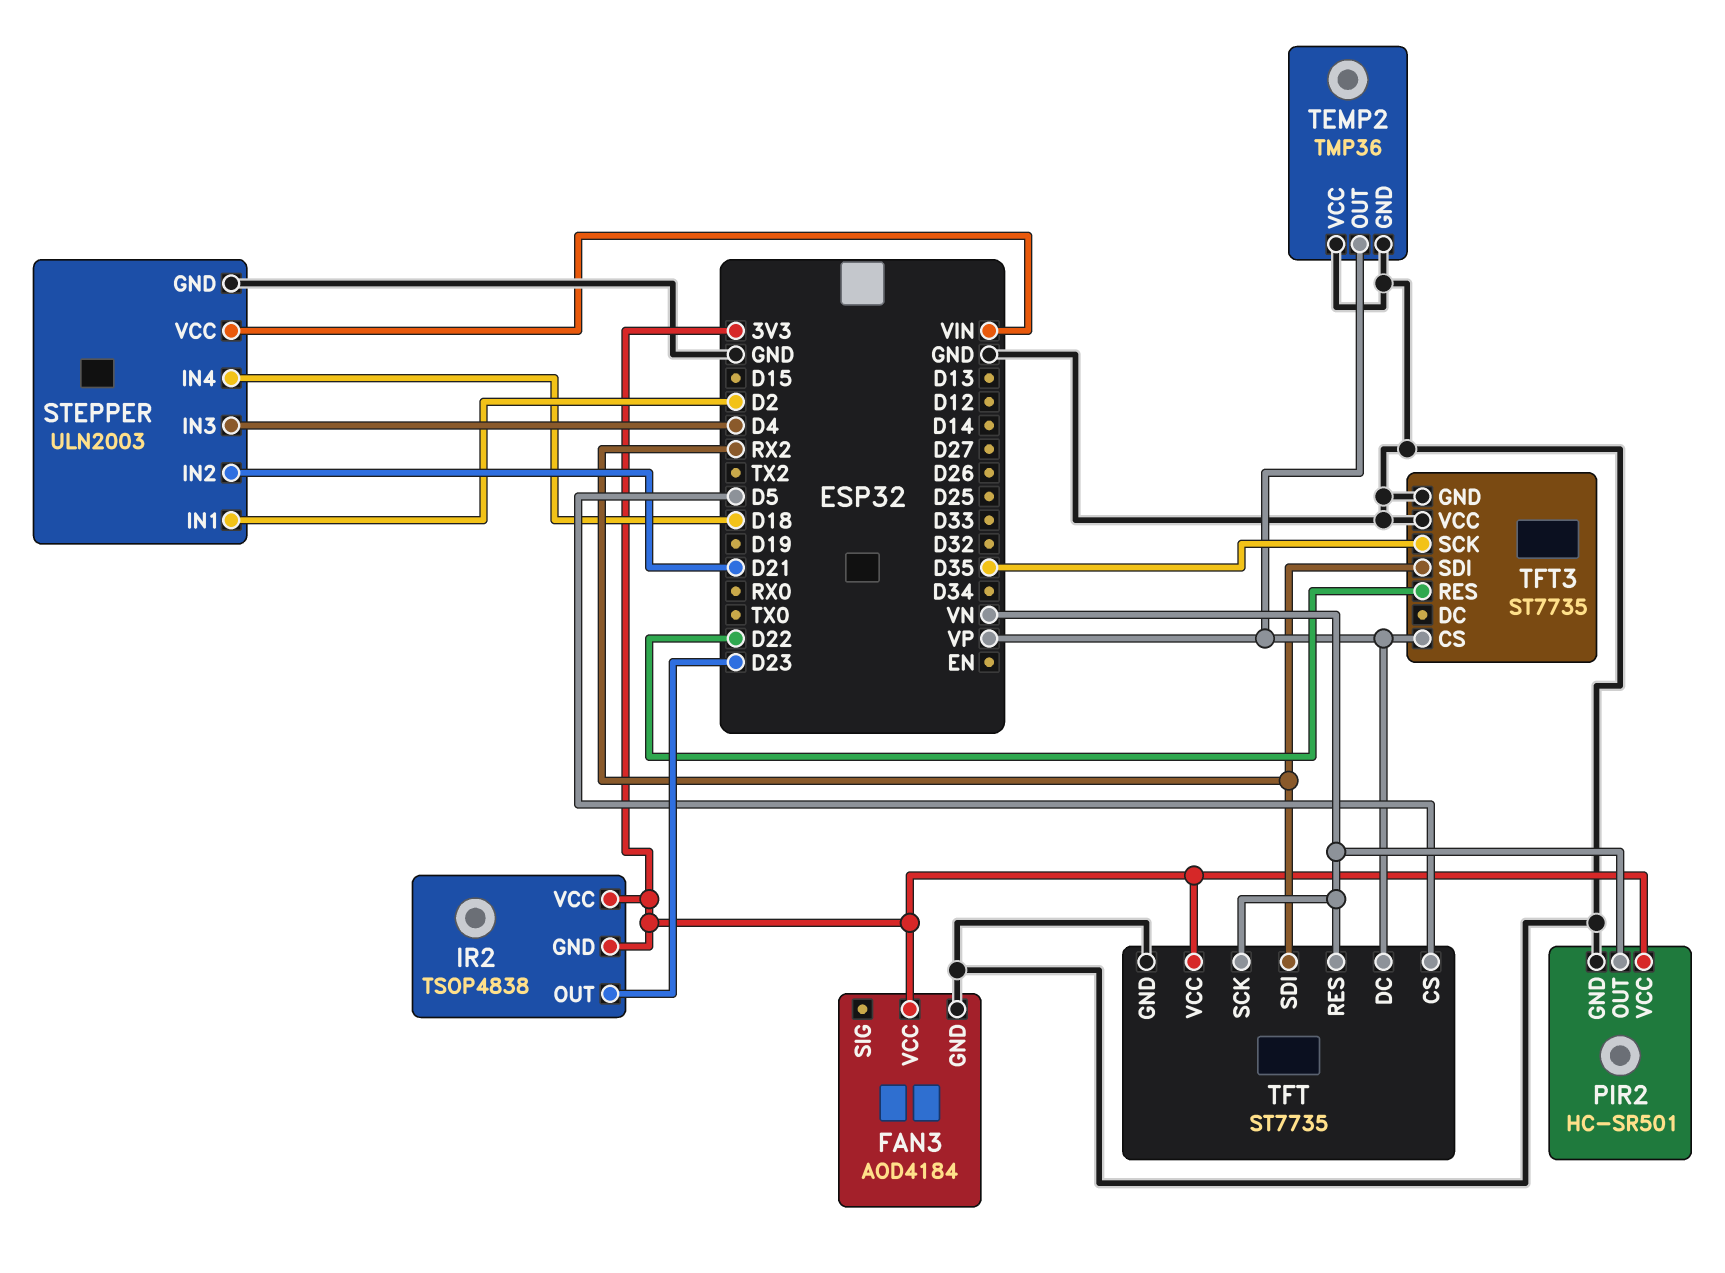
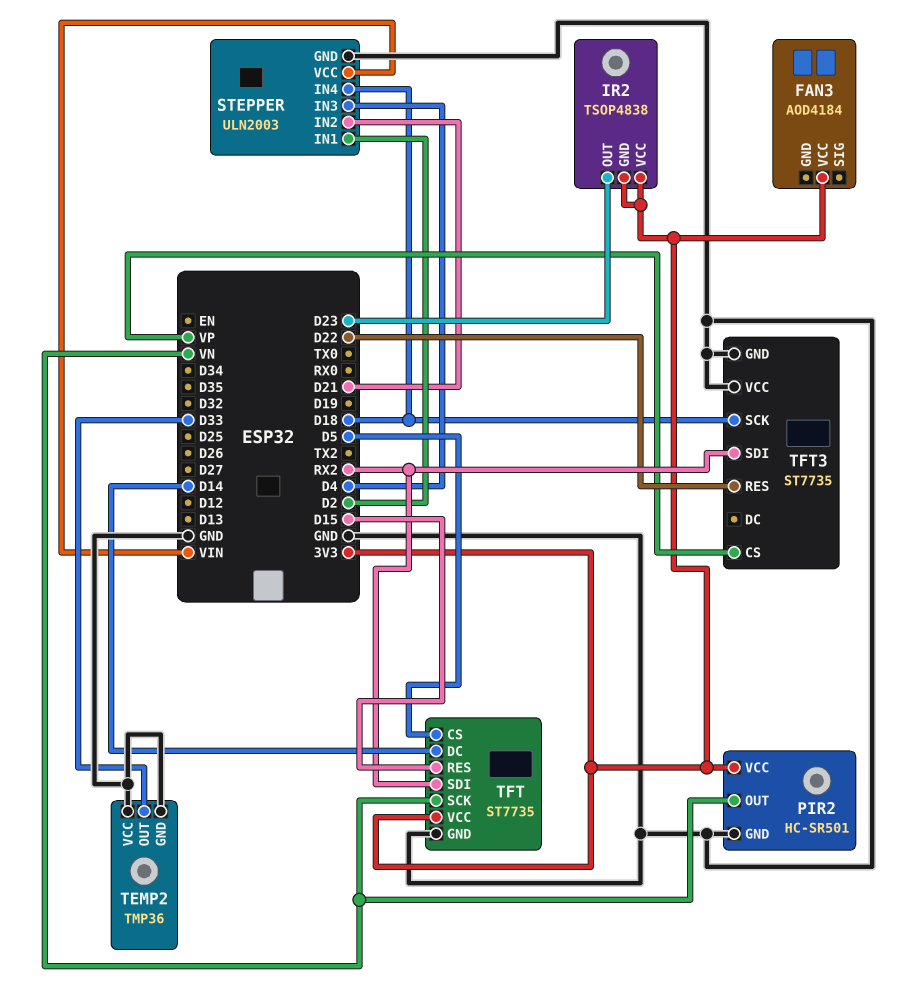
FAN3 pin GND: GND -> none
TEMP2 pin OUT: VP -> D33
TFT pin DC: VP -> D14
TFT pin RES: VN -> D15
TFT3 pin SCK: D35 -> D18

